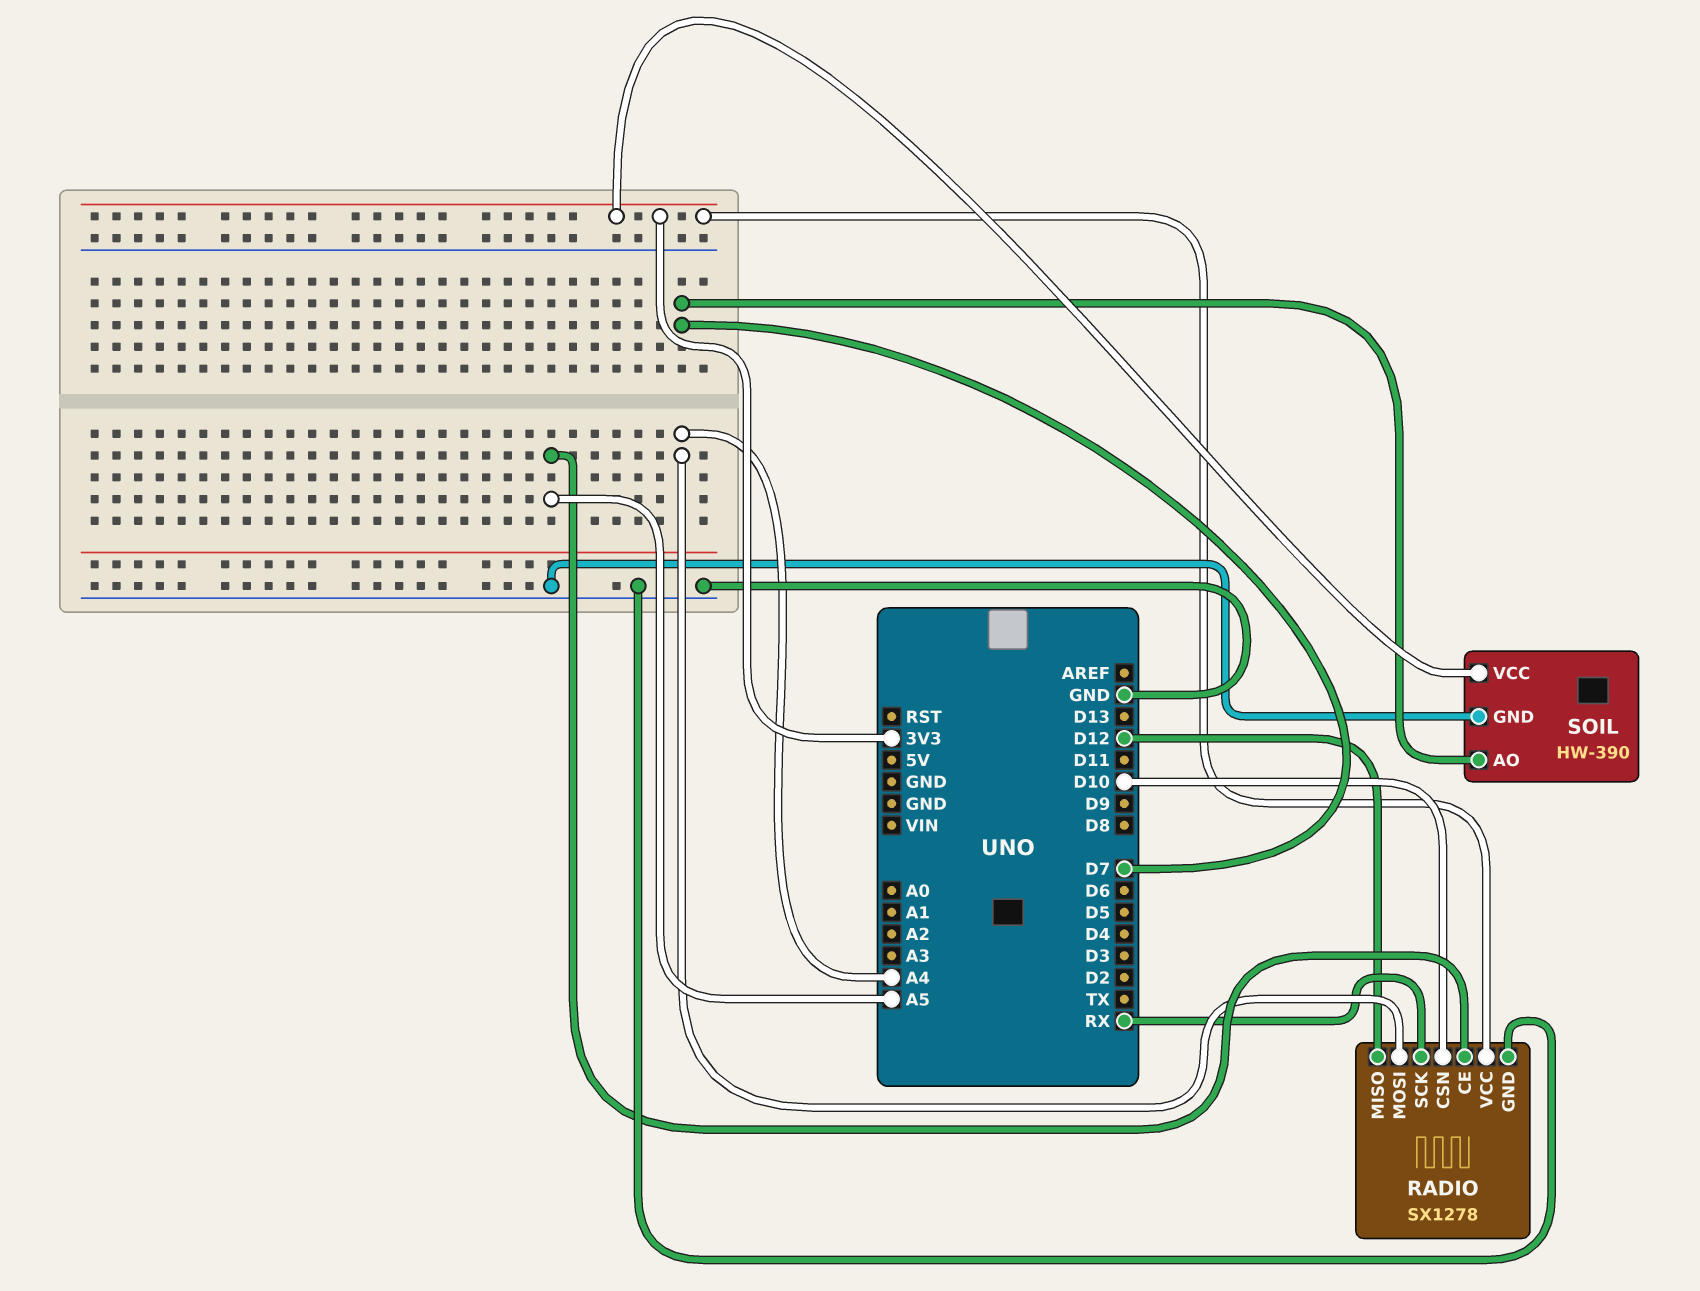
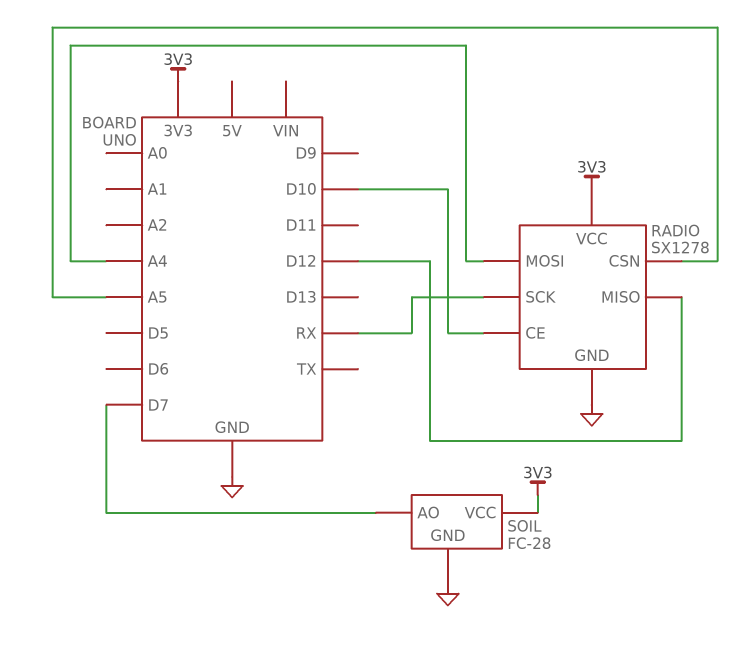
RADIO pin CE: A5 -> D10
RADIO pin CSN: D10 -> A5
SOIL: HW-390 -> FC-28

